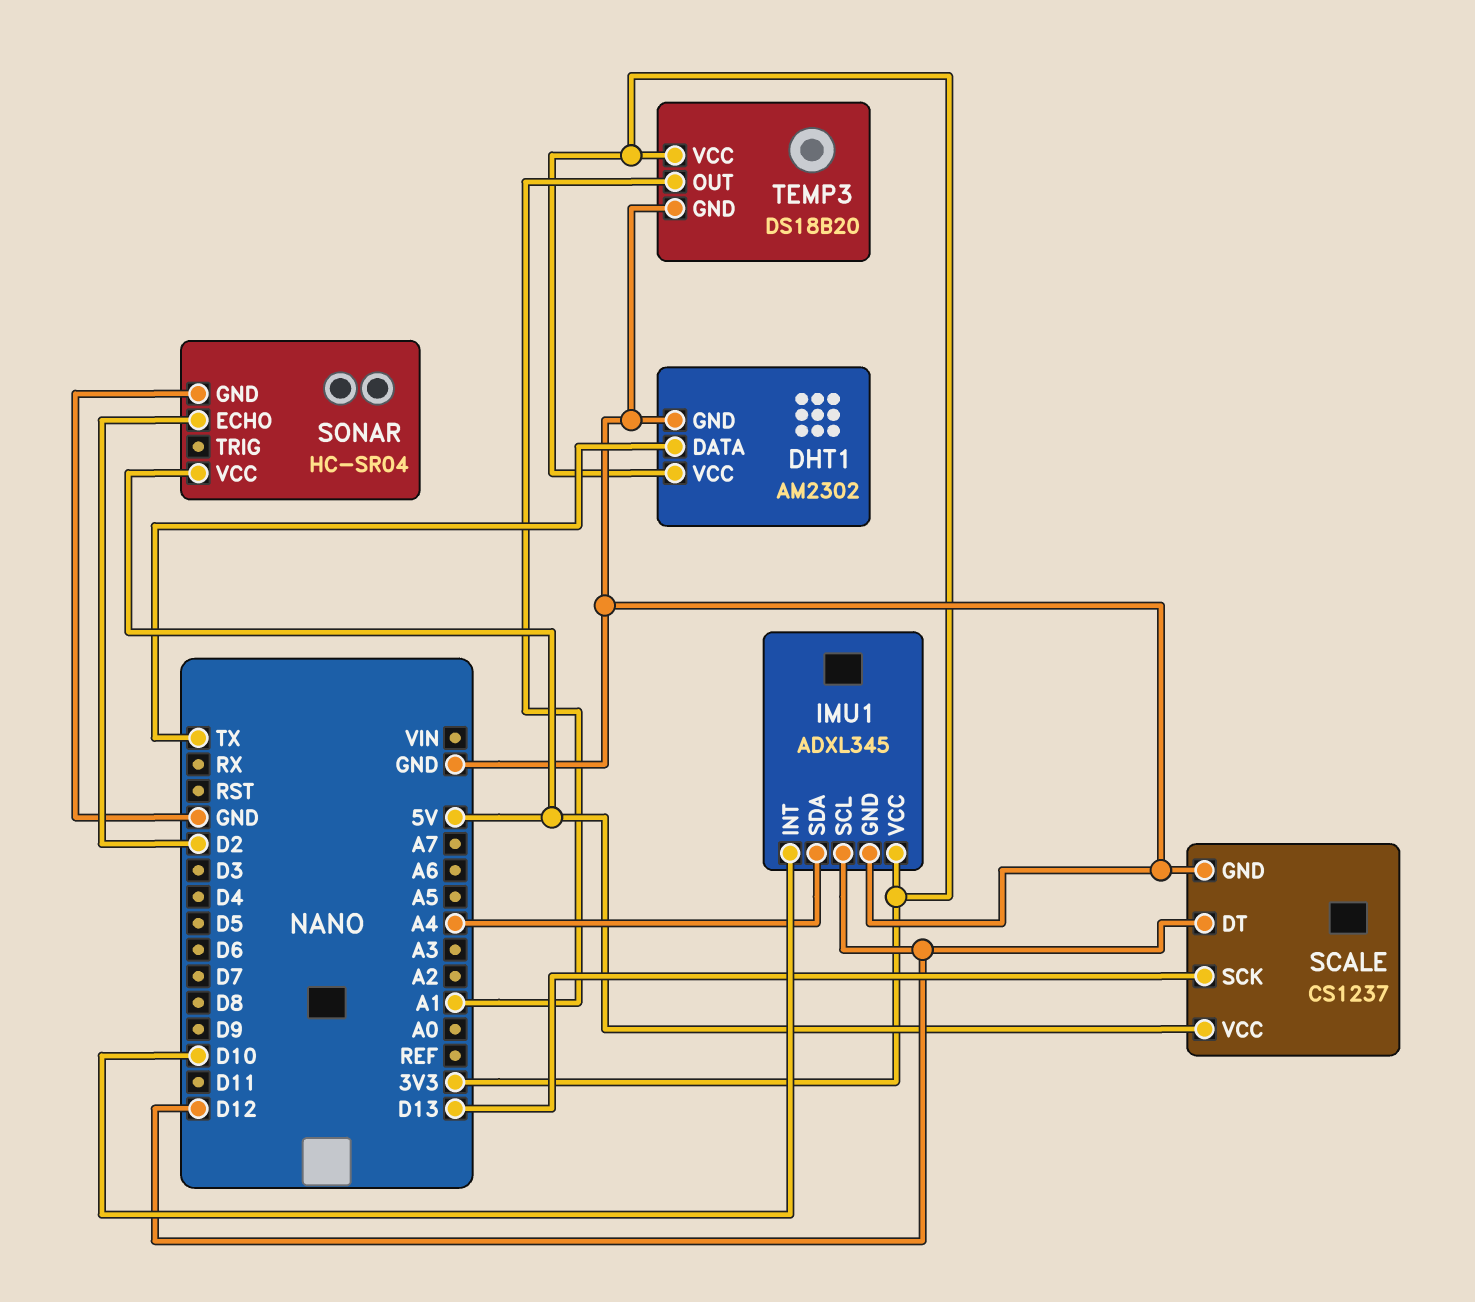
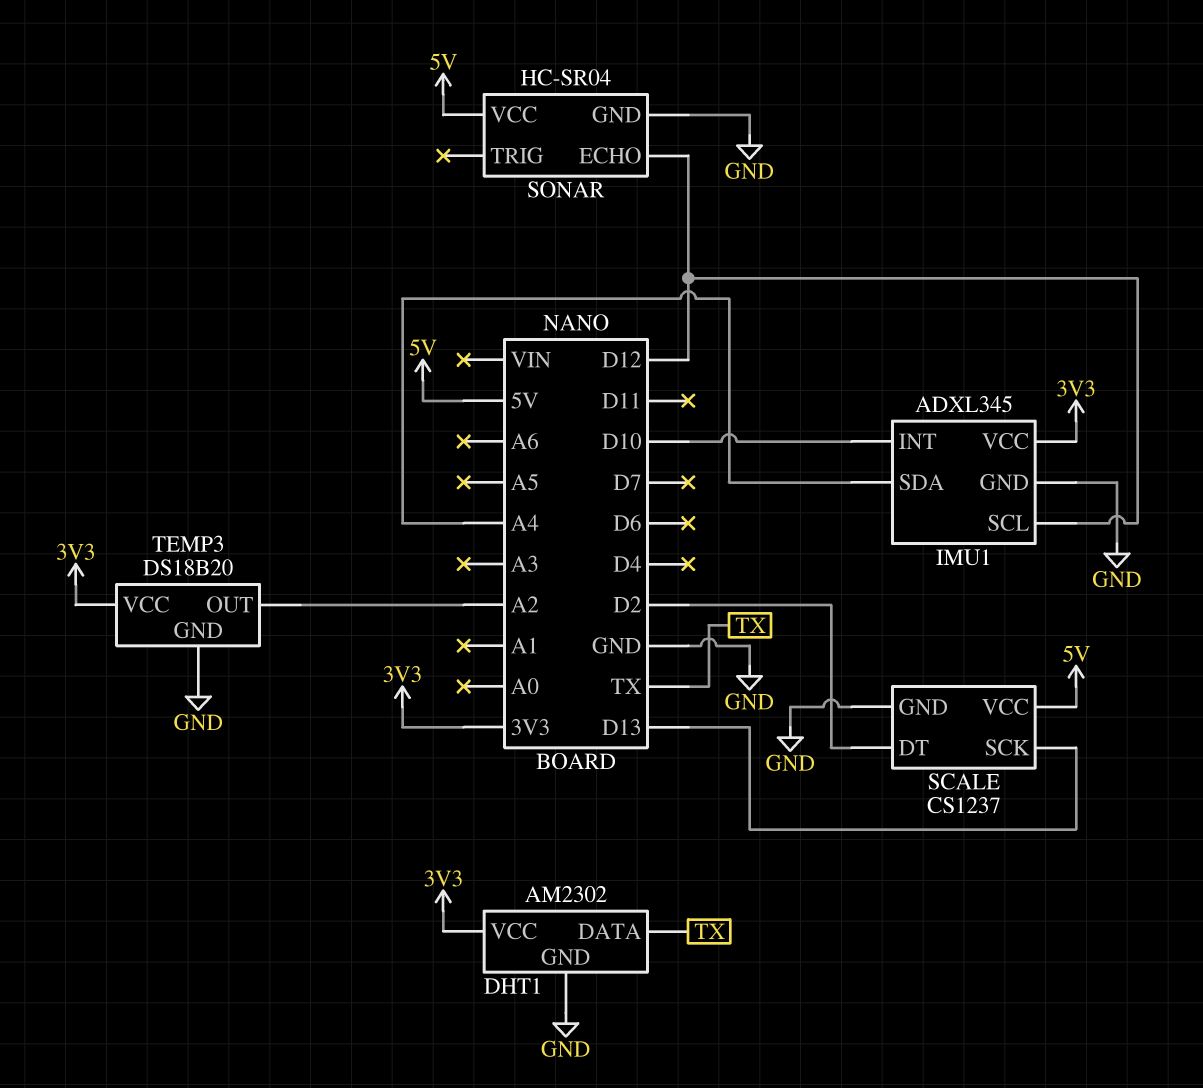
SCALE pin DT: D12 -> D2
SONAR pin ECHO: D2 -> D12
TEMP3 pin OUT: A1 -> A2

